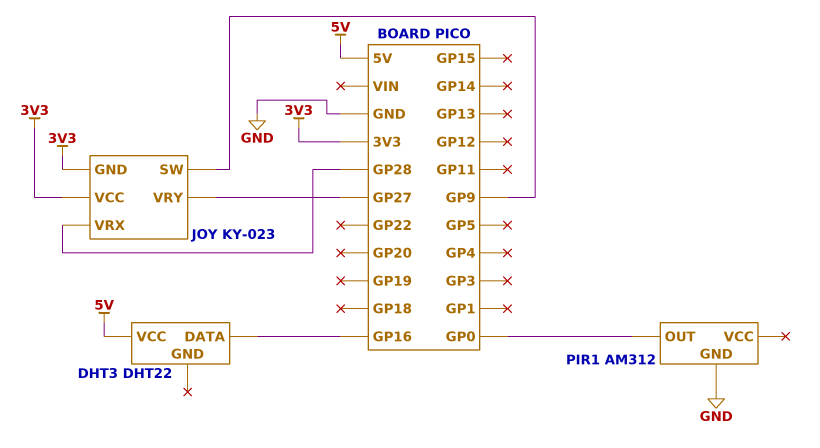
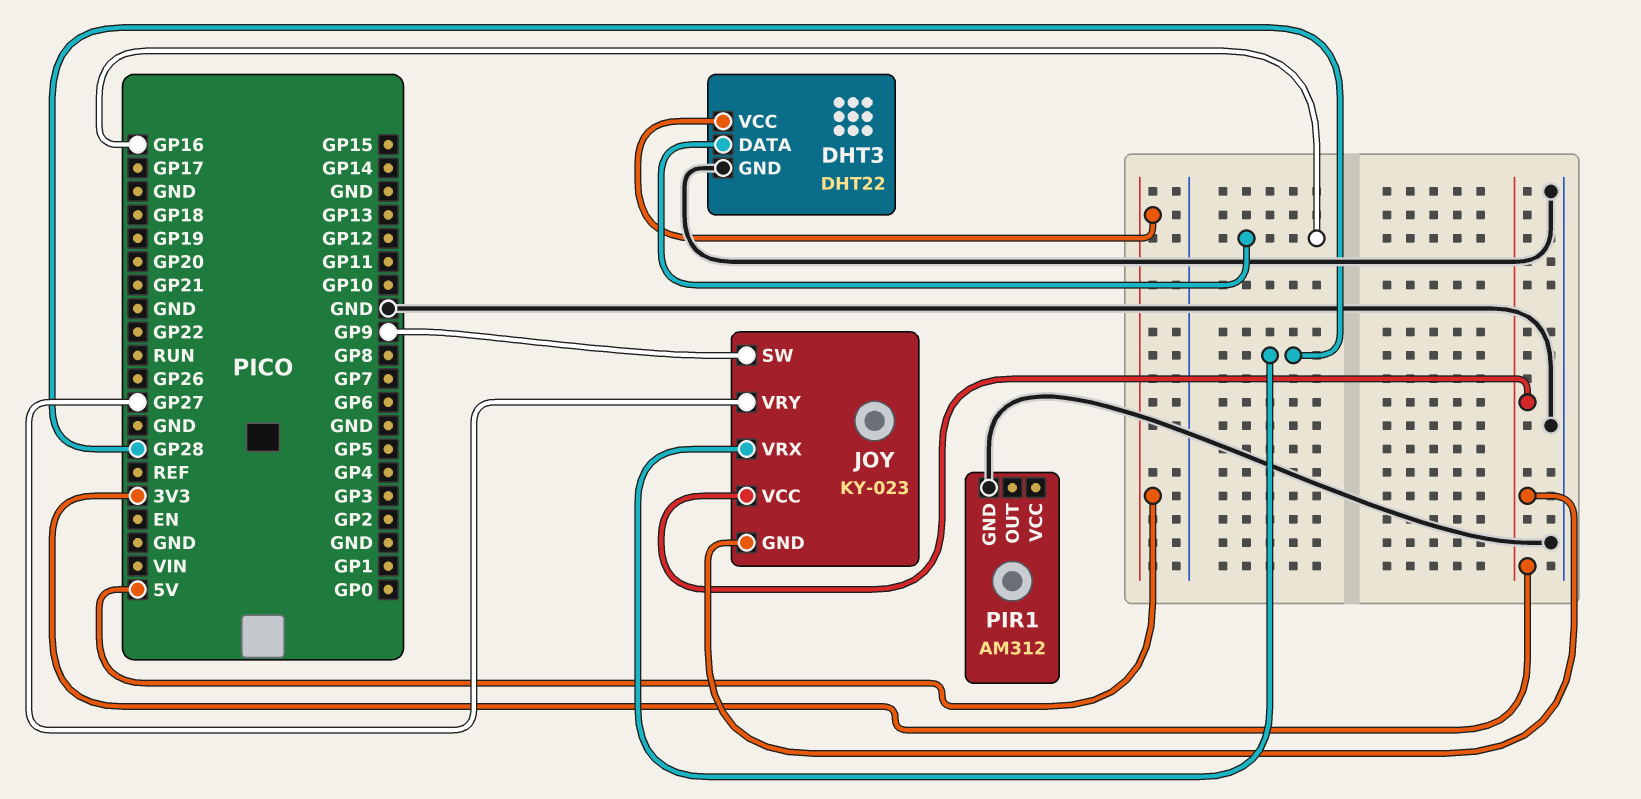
DHT3 pin GND: none -> GND
PIR1 pin OUT: GP0 -> none

